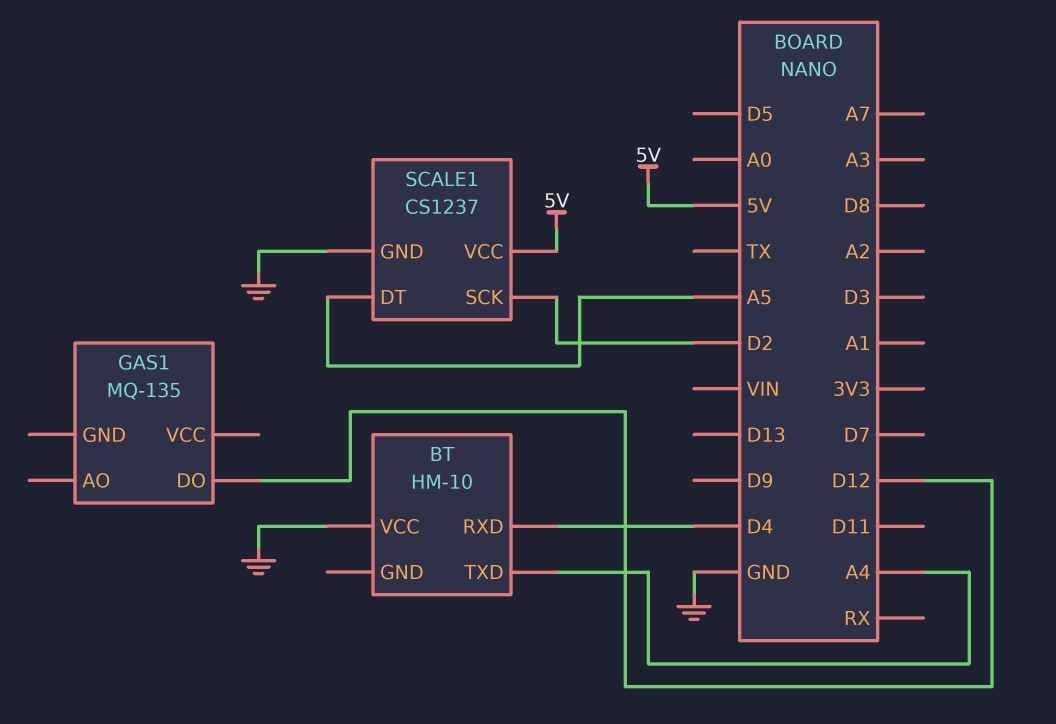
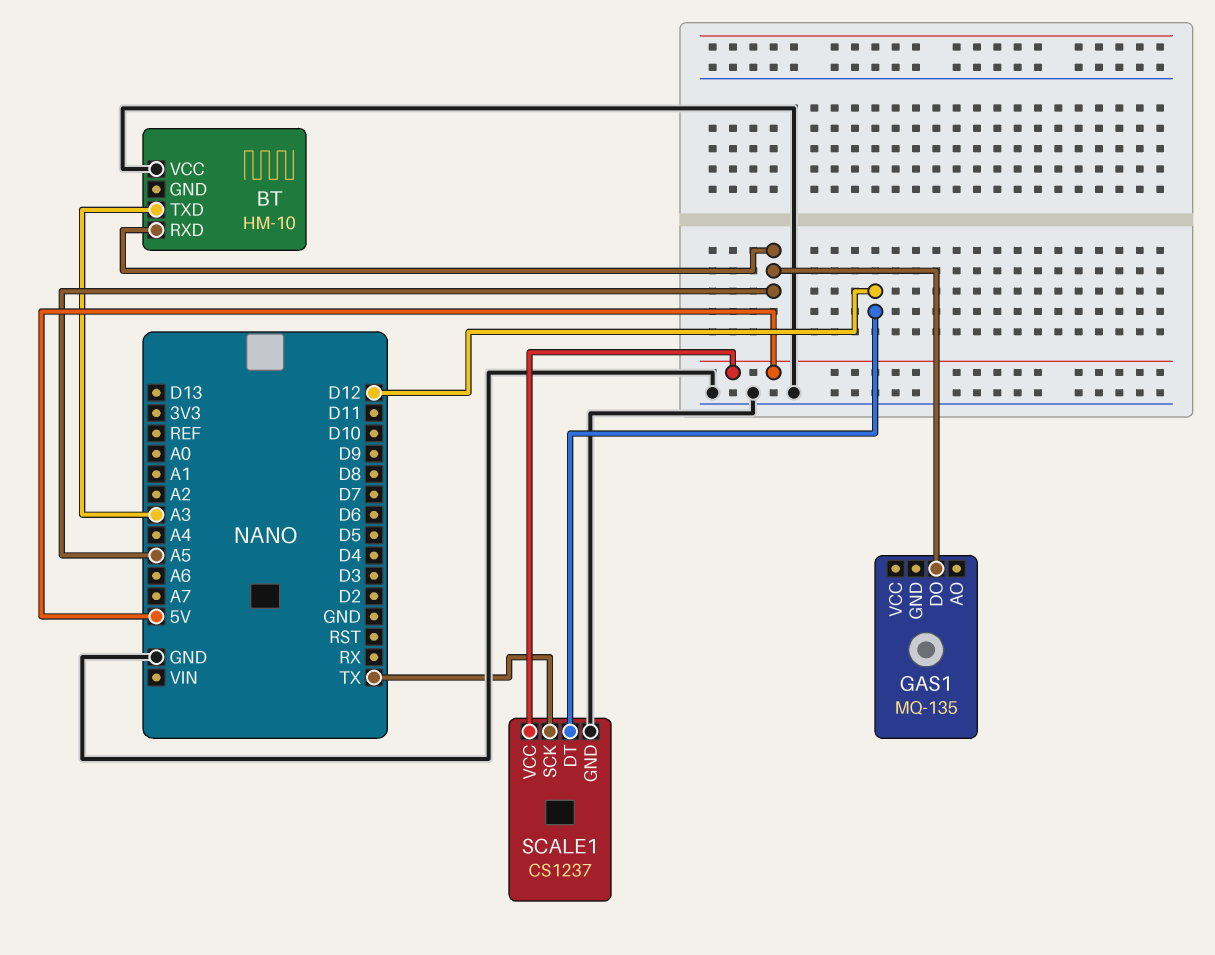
BT pin RXD: D4 -> A5
BT pin TXD: A4 -> A3
GAS1 pin DO: D12 -> A5
SCALE1 pin DT: A5 -> D12
SCALE1 pin SCK: D2 -> TX

